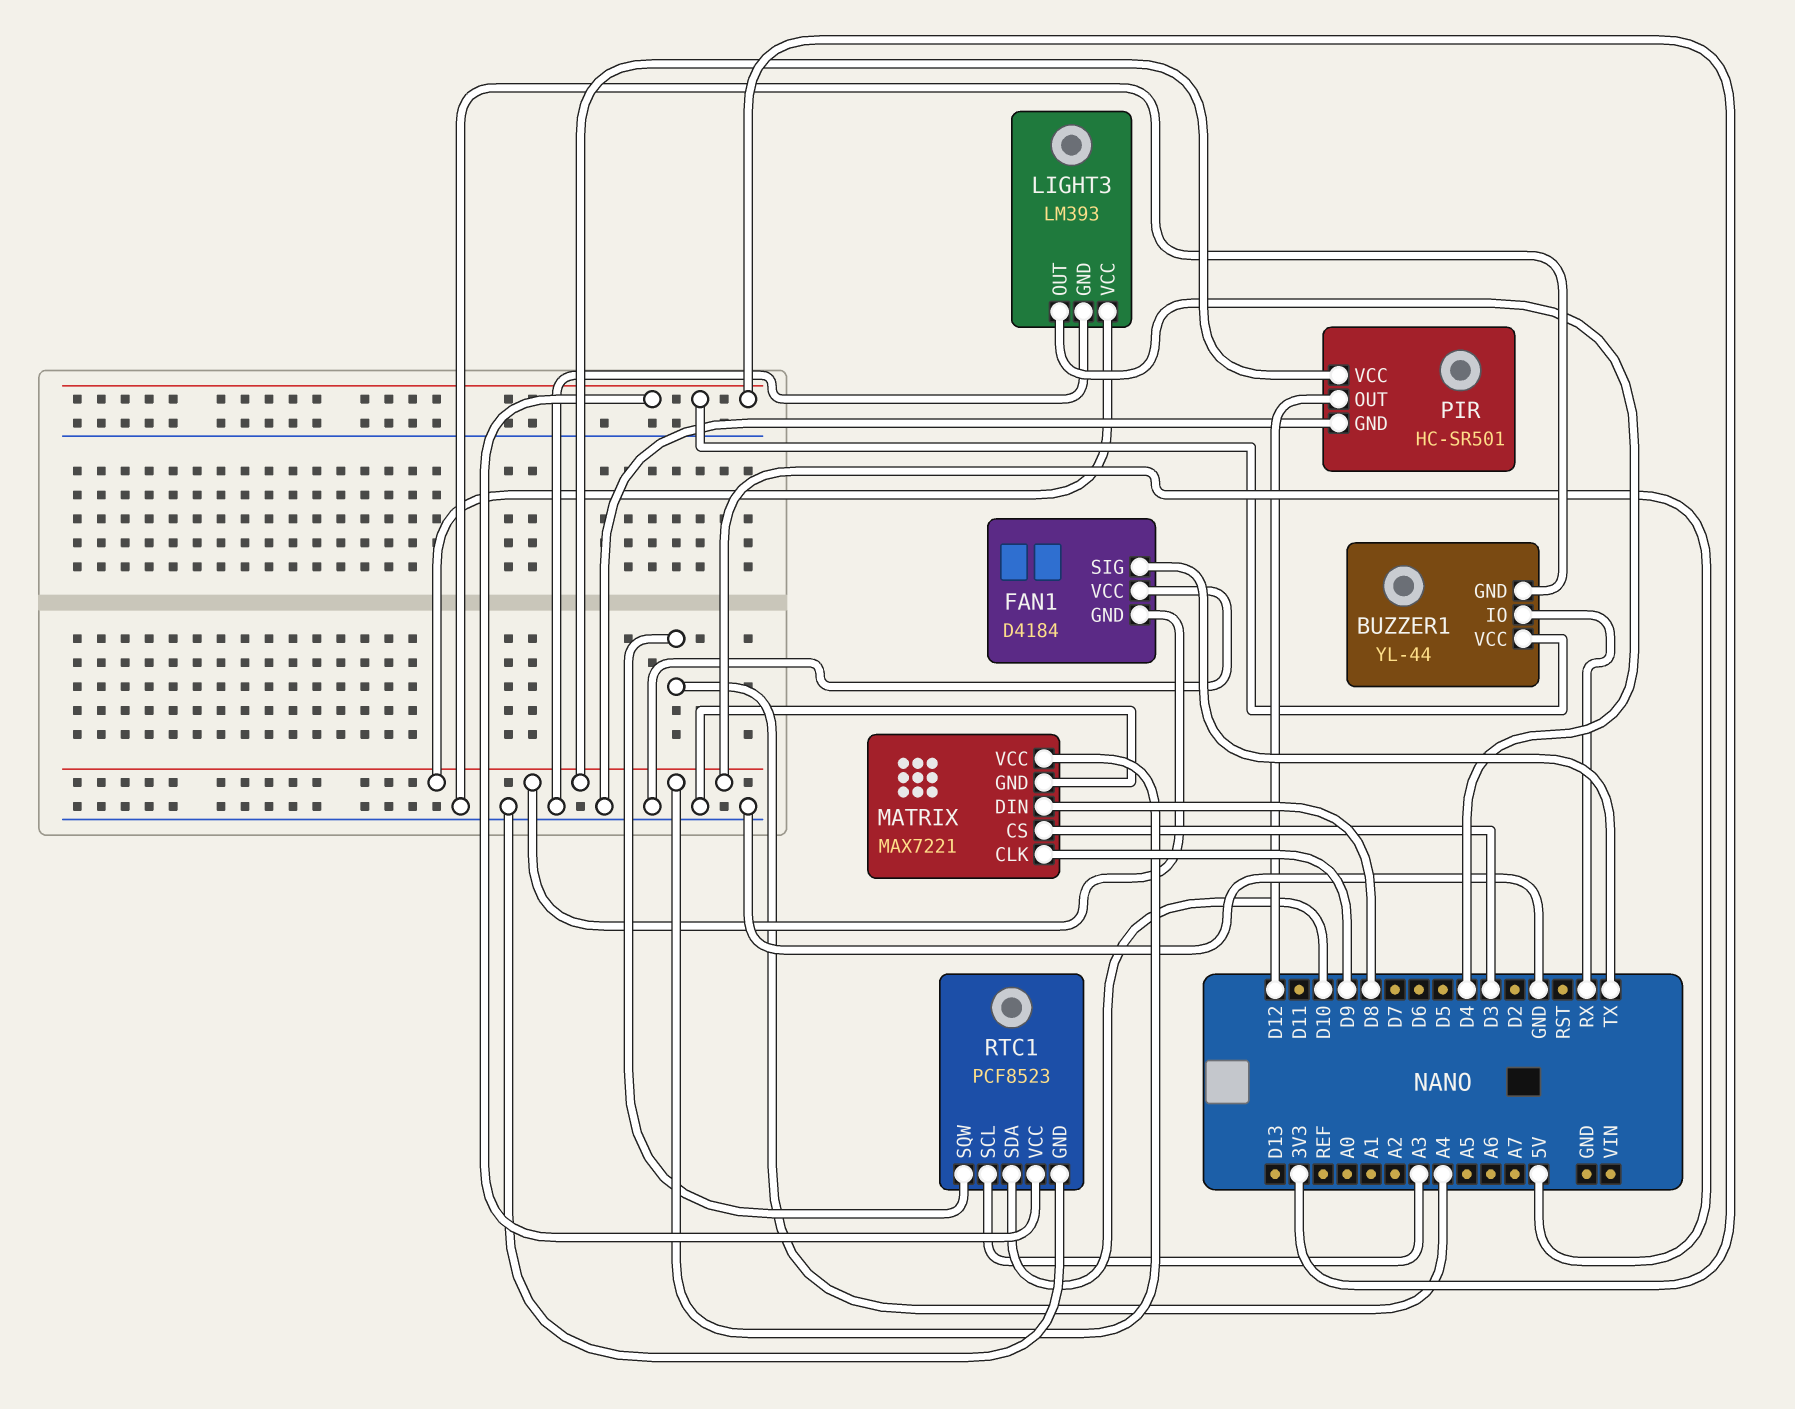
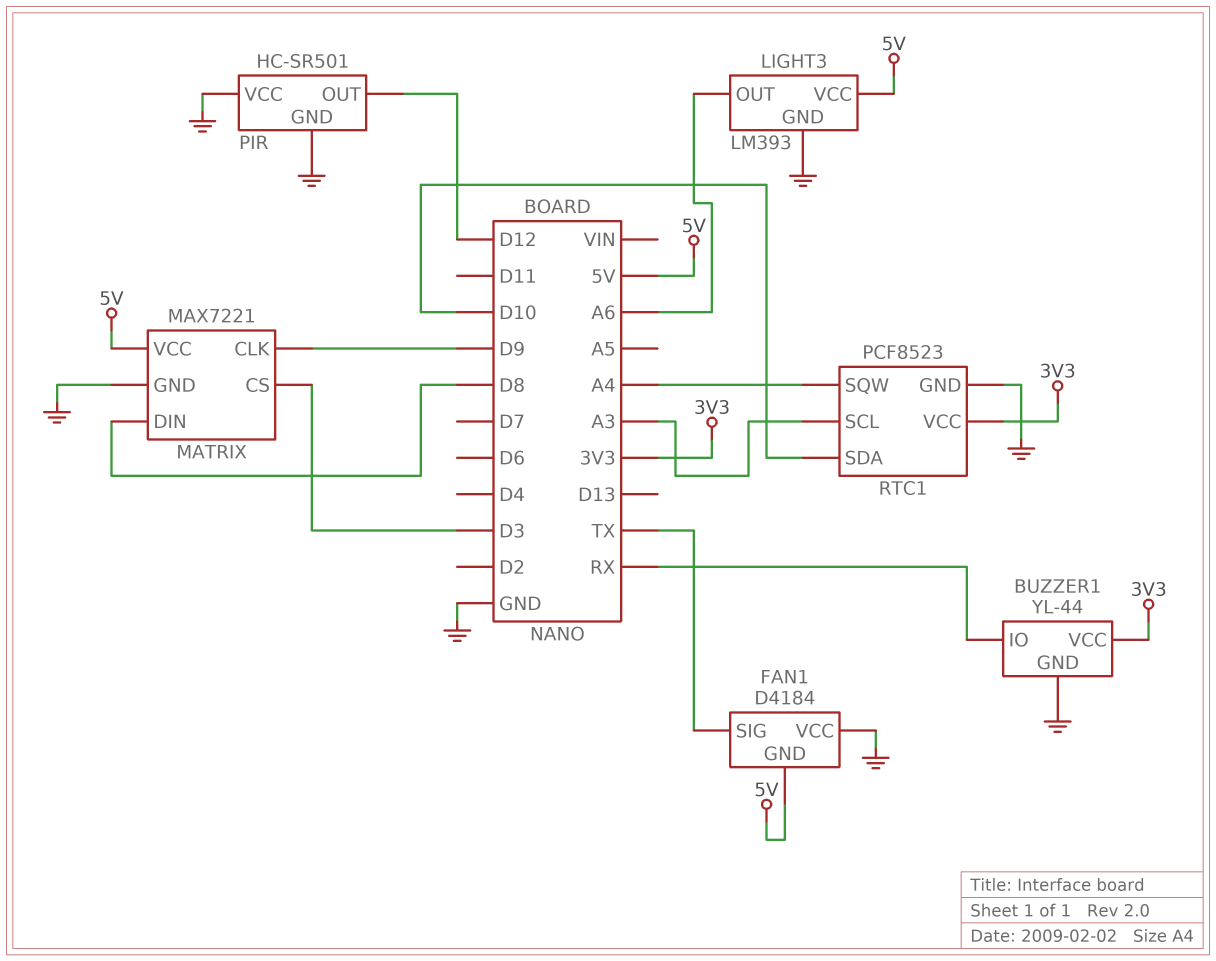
LIGHT3 pin OUT: D4 -> A6
PIR pin VCC: 5V -> GND

